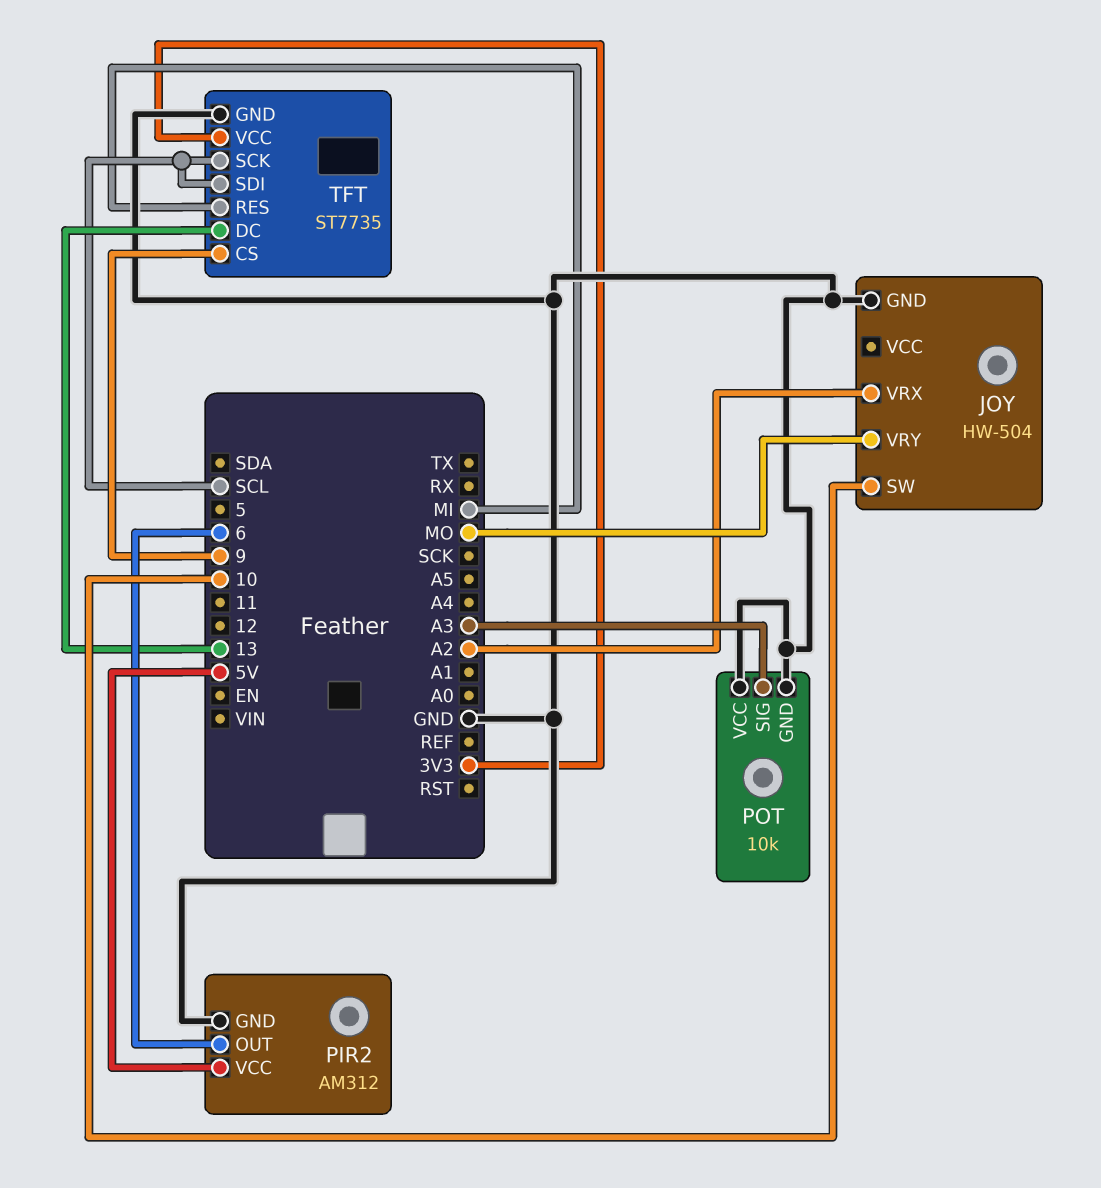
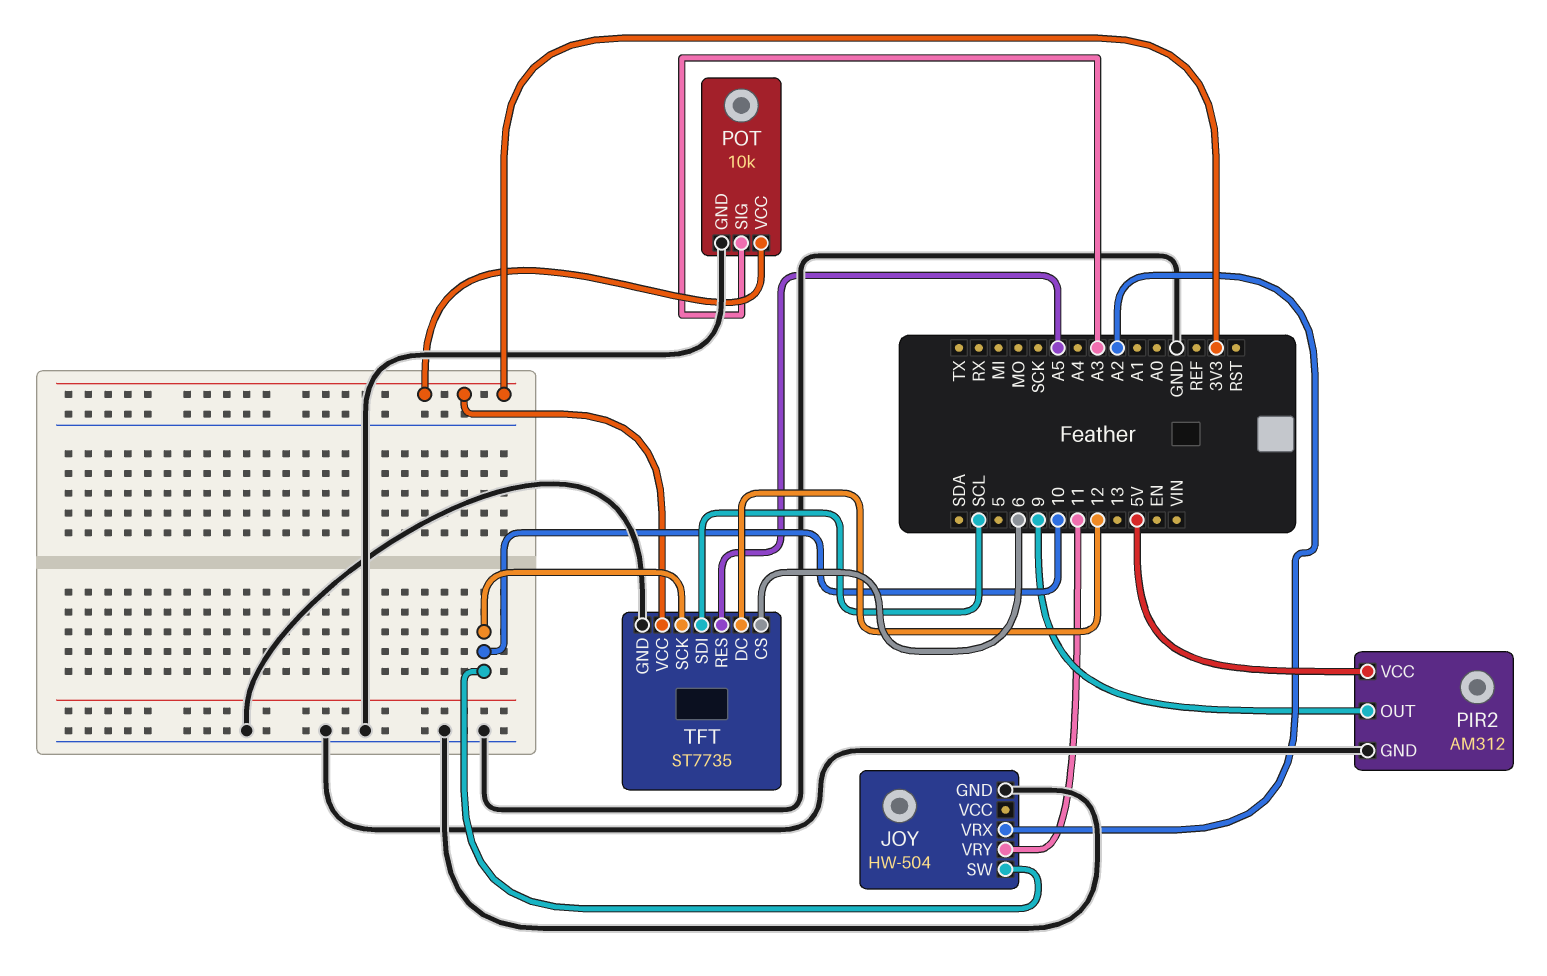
JOY pin VRY: MO -> 11
PIR2 pin OUT: 6 -> 9
POT pin VCC: GND -> 3V3
TFT pin CS: 9 -> 6
TFT pin DC: 13 -> 12
TFT pin RES: MI -> A5
TFT pin SCK: SCL -> 10

